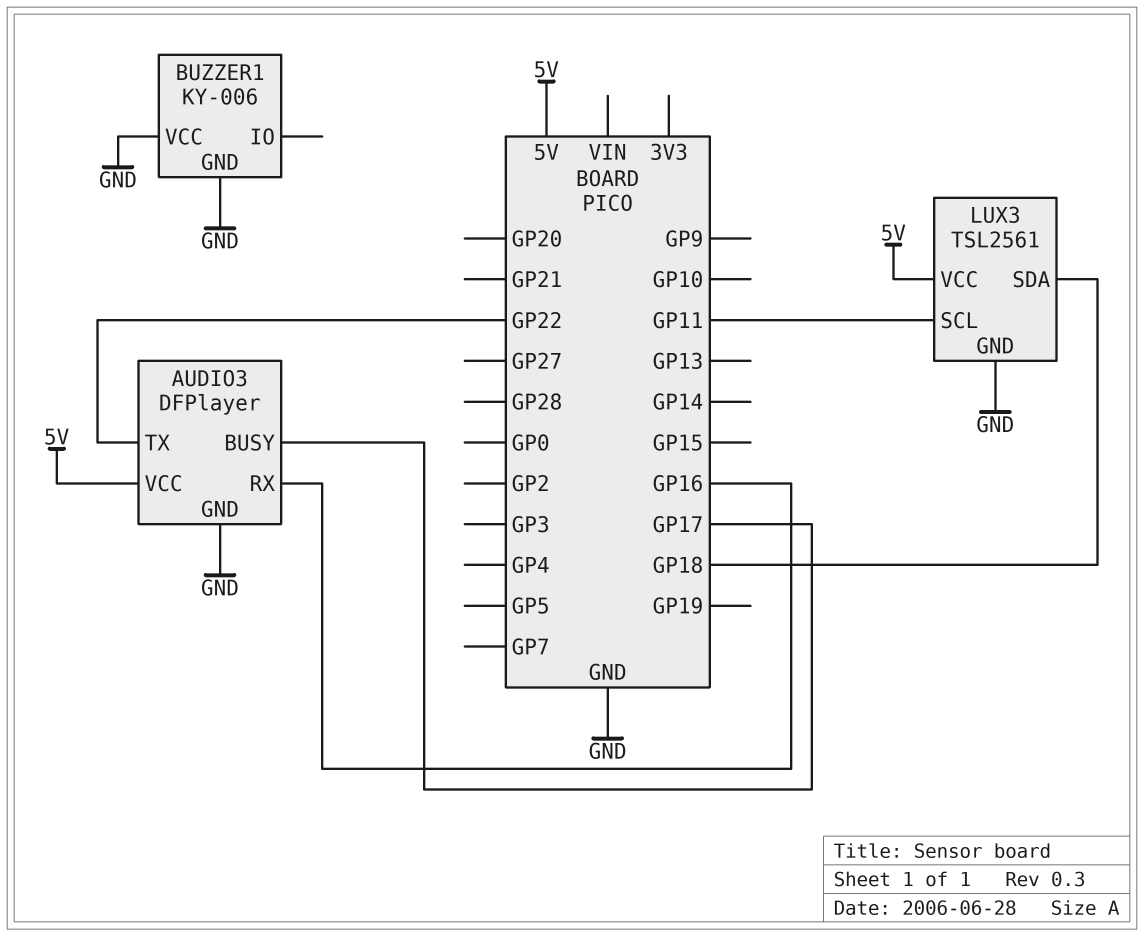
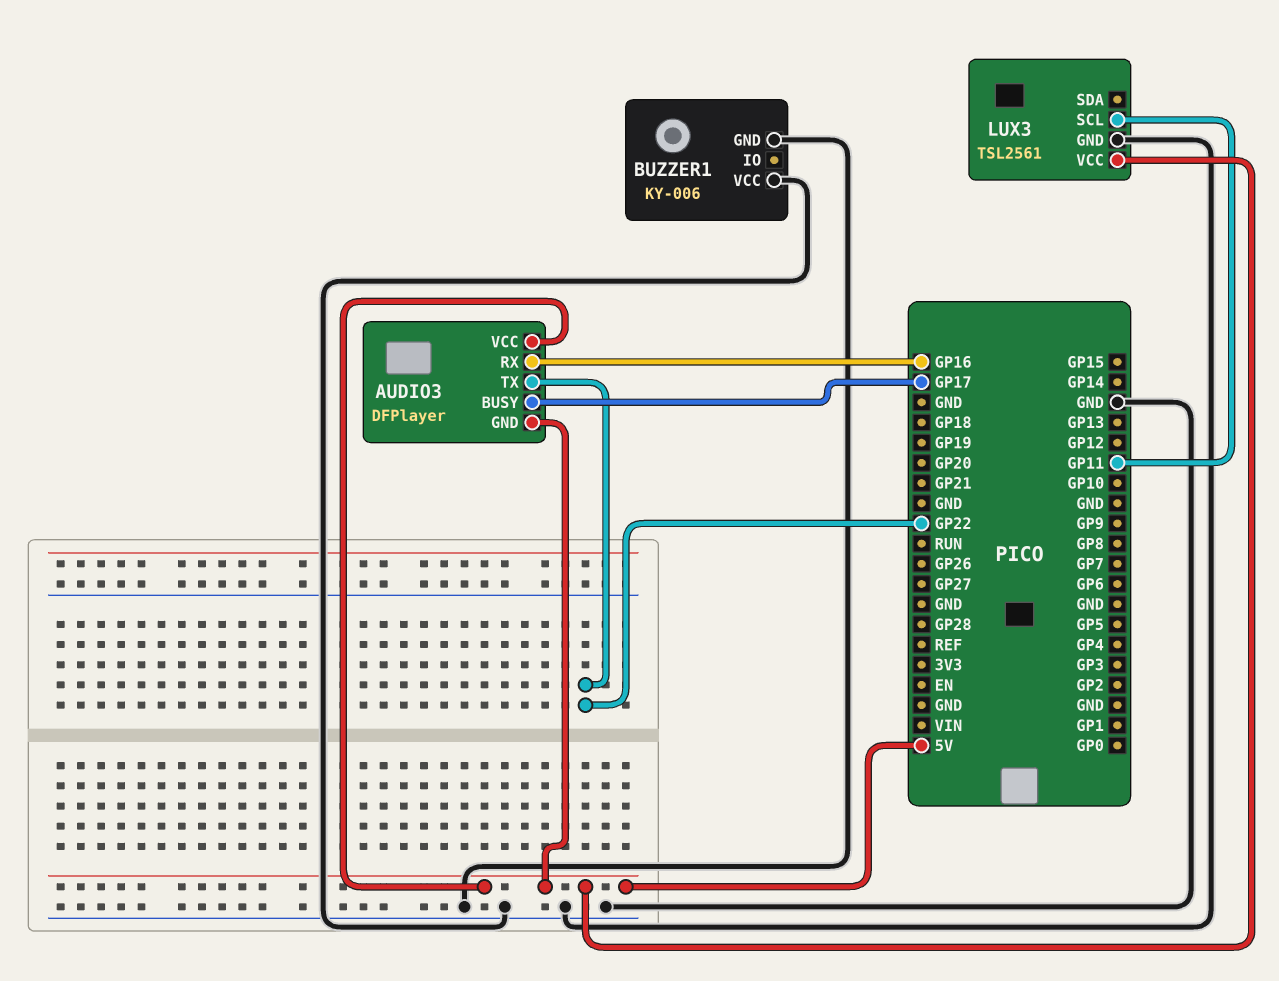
AUDIO3 pin GND: GND -> 5V
LUX3 pin SDA: GP18 -> none

